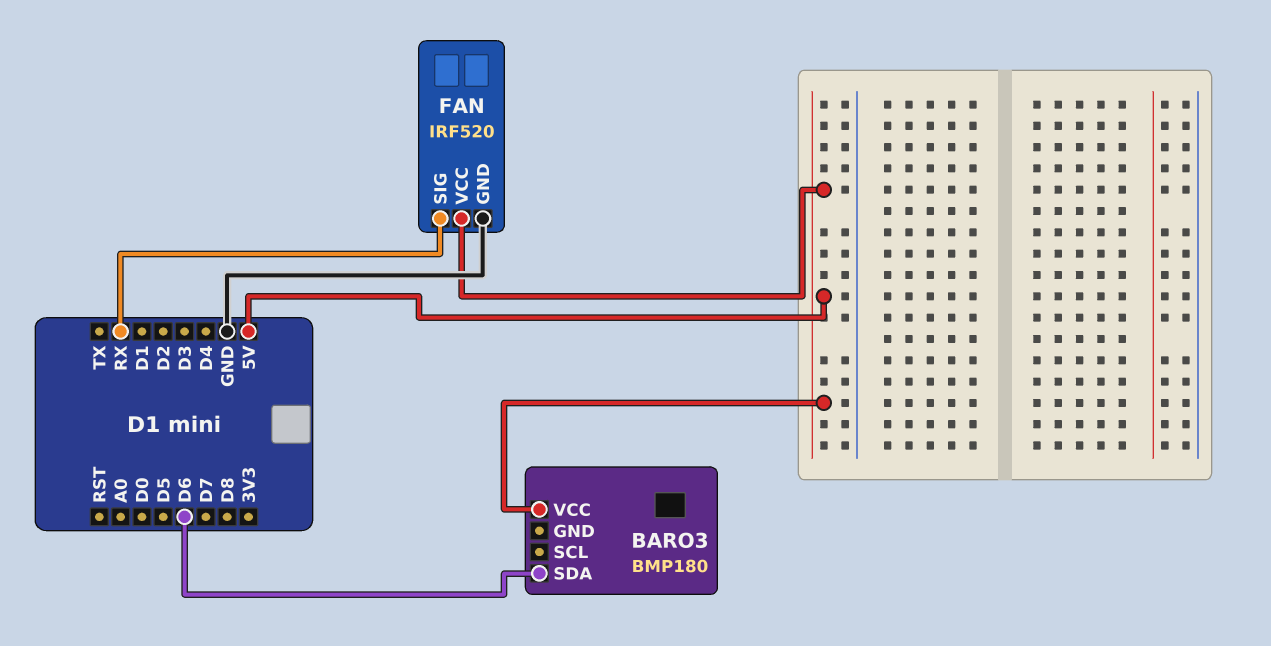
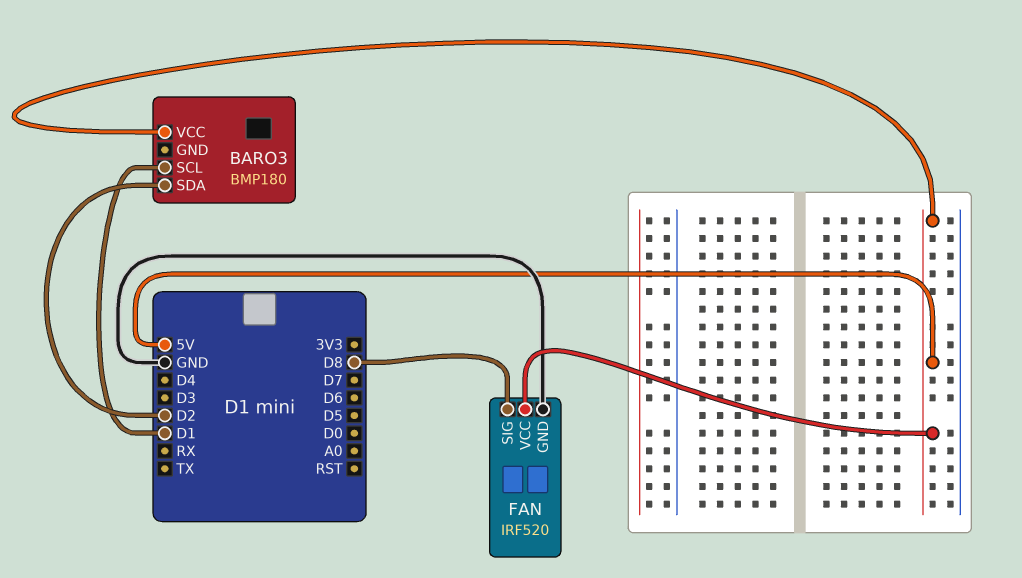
BARO3 pin SCL: none -> D1
BARO3 pin SDA: D6 -> D2
FAN pin SIG: RX -> D8

